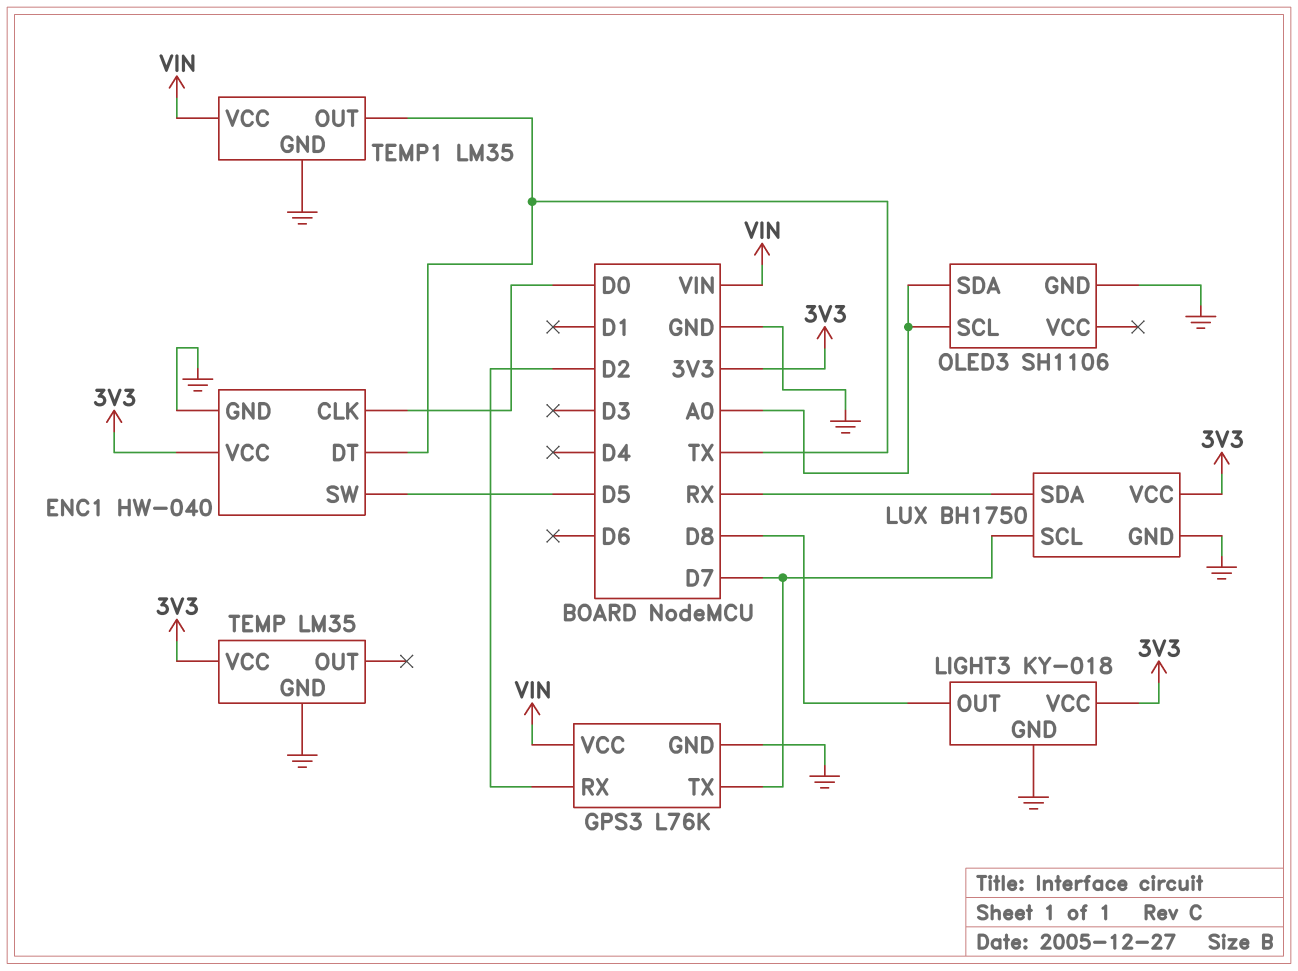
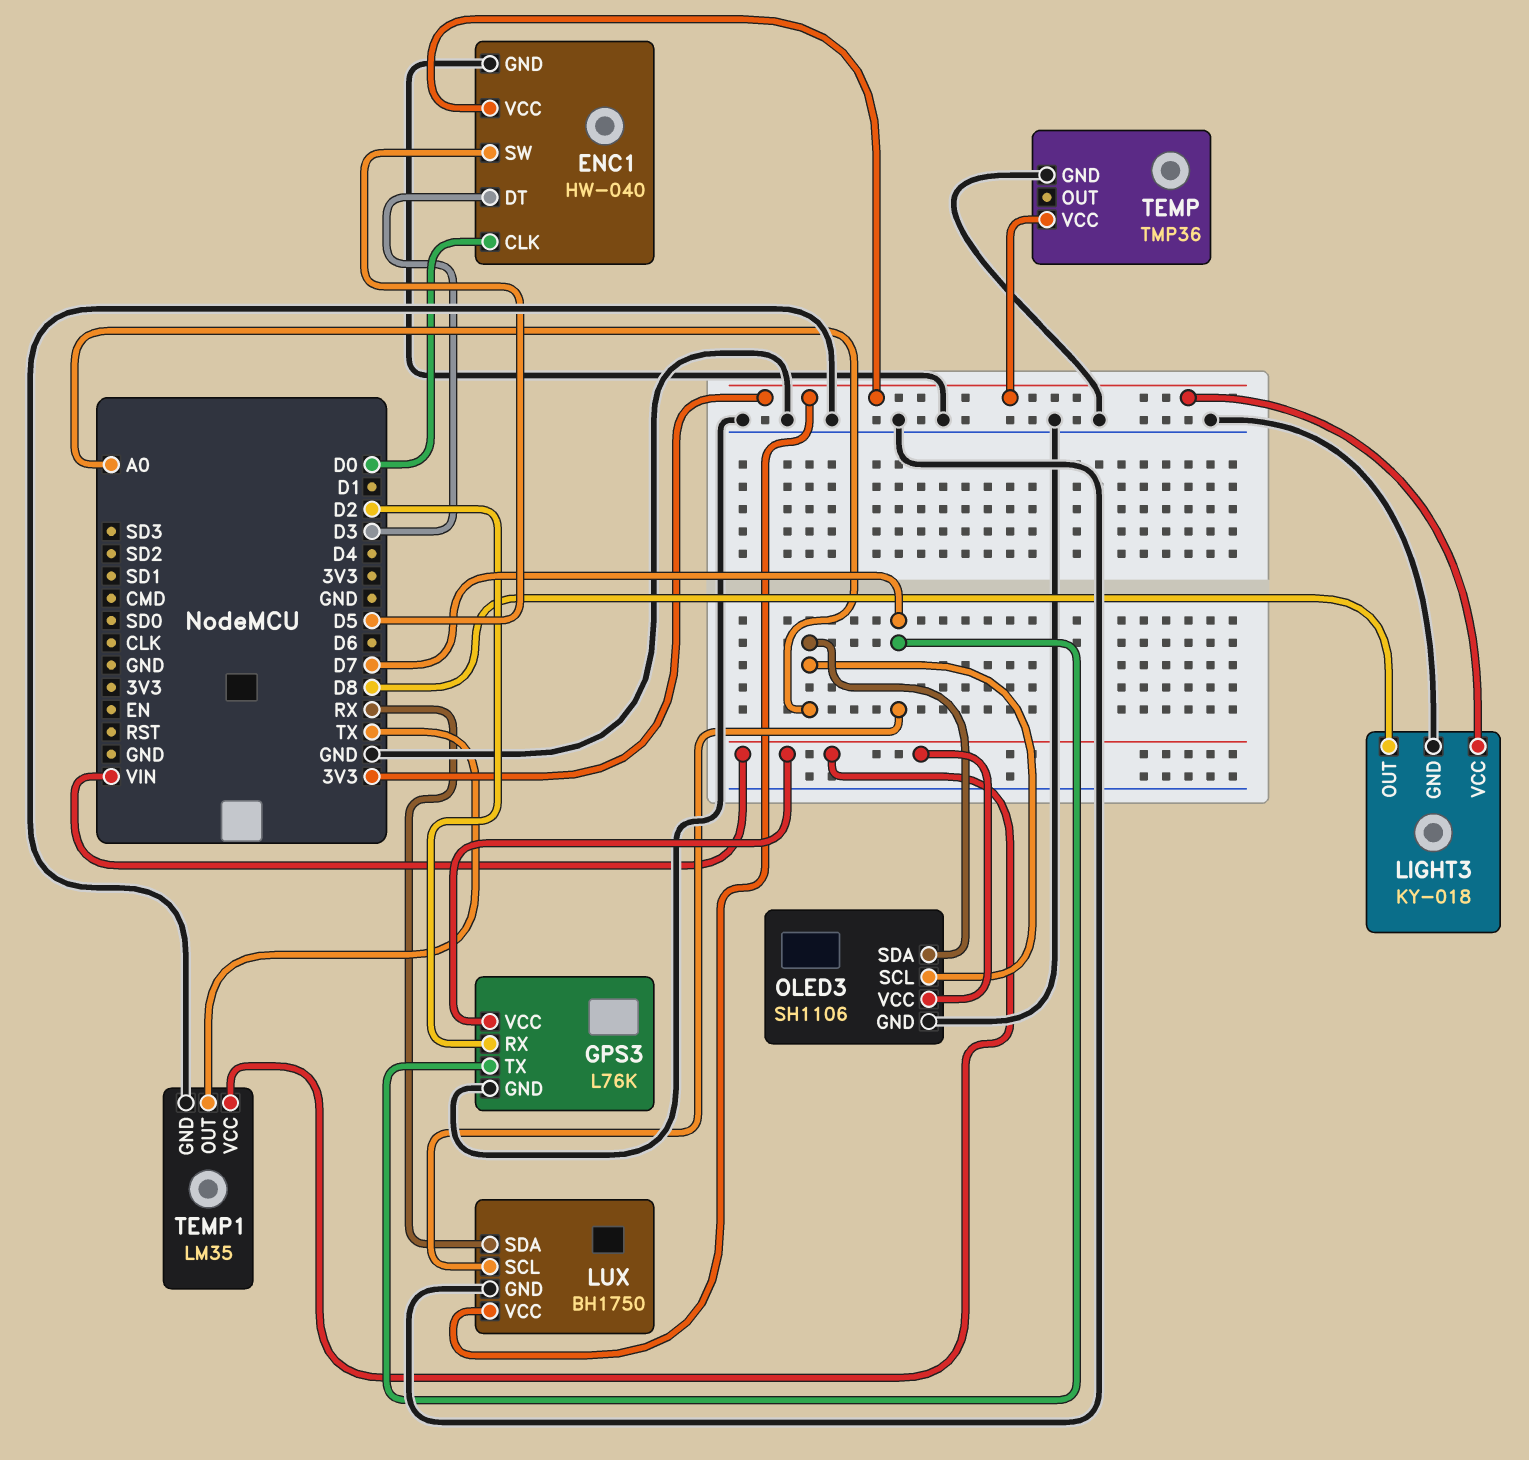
ENC1 pin DT: TX -> D3
OLED3 pin VCC: none -> VIN
TEMP: LM35 -> TMP36

